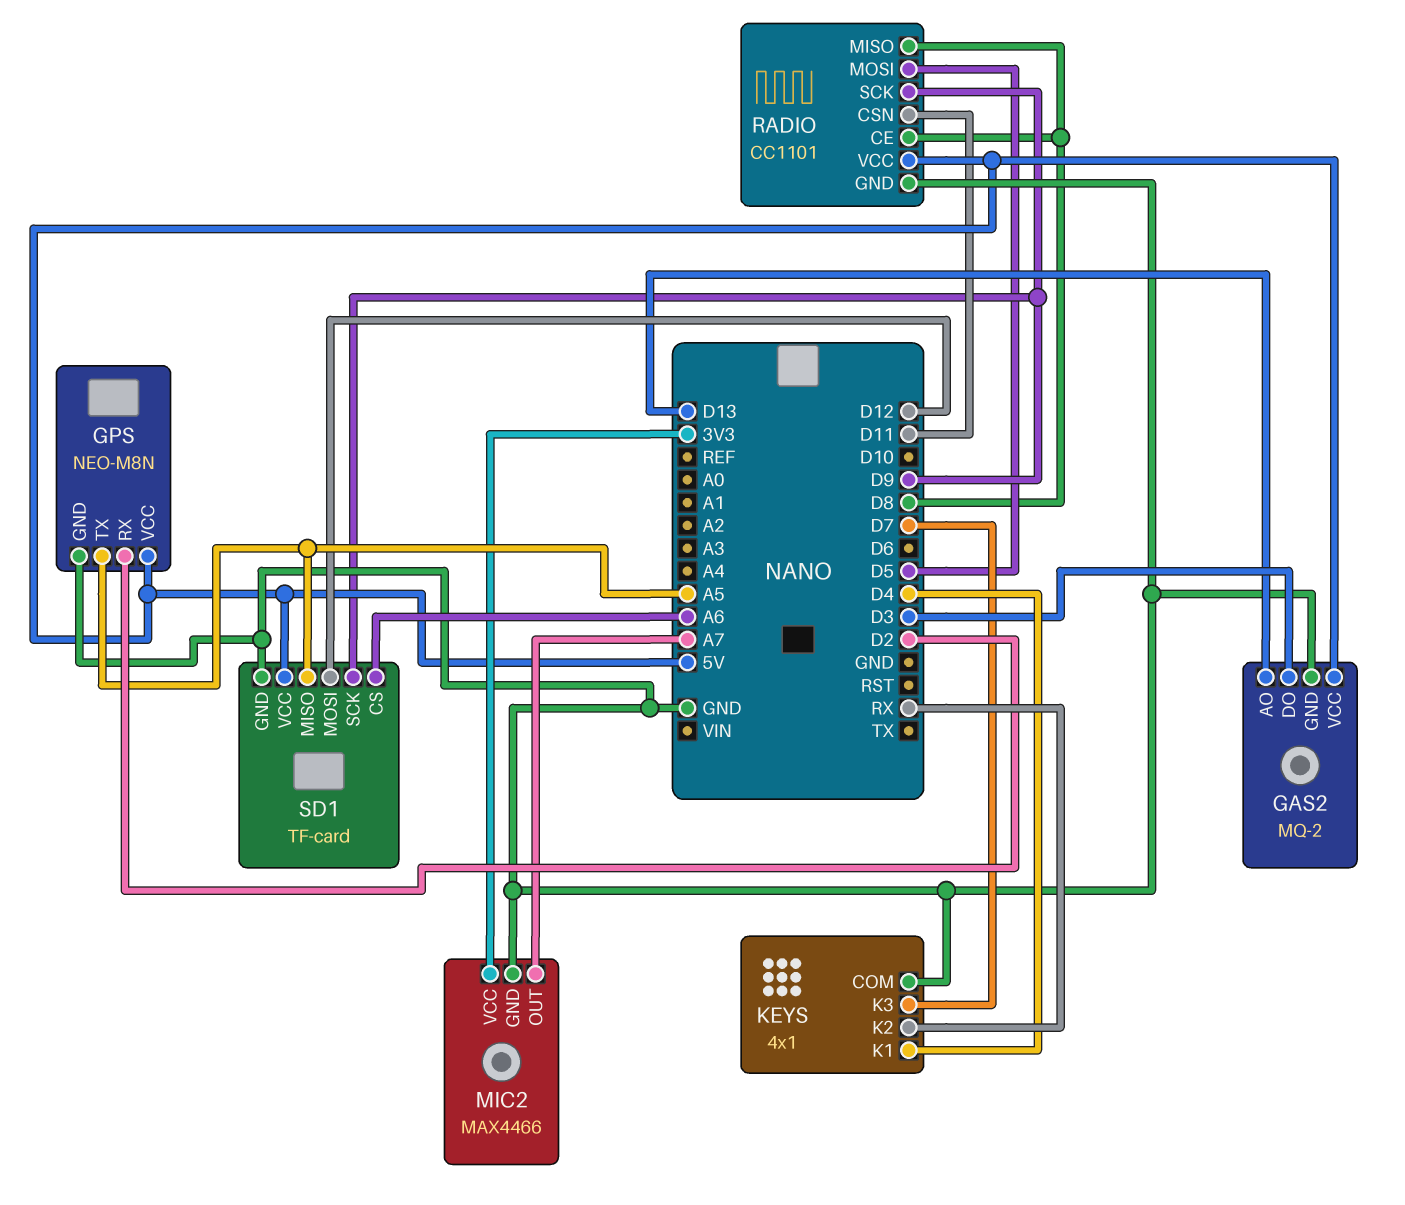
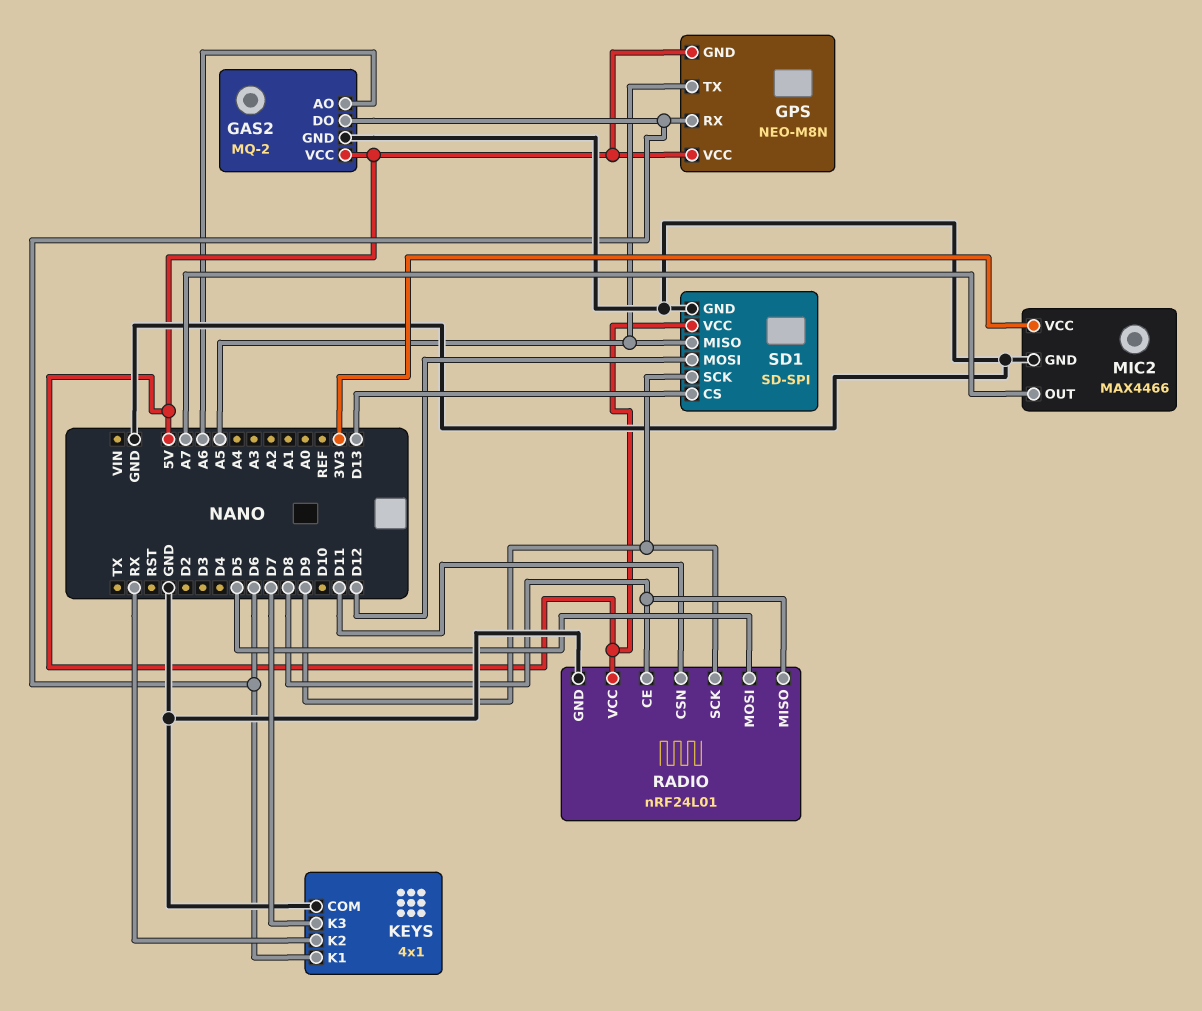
GAS2 pin AO: D13 -> A6
GAS2 pin DO: D3 -> D6
GPS pin GND: GND -> 5V
GPS pin RX: D2 -> D6
KEYS pin K1: D4 -> D6
RADIO: CC1101 -> nRF24L01
SD1: TF-card -> SD-SPI
SD1 pin CS: A6 -> D13

